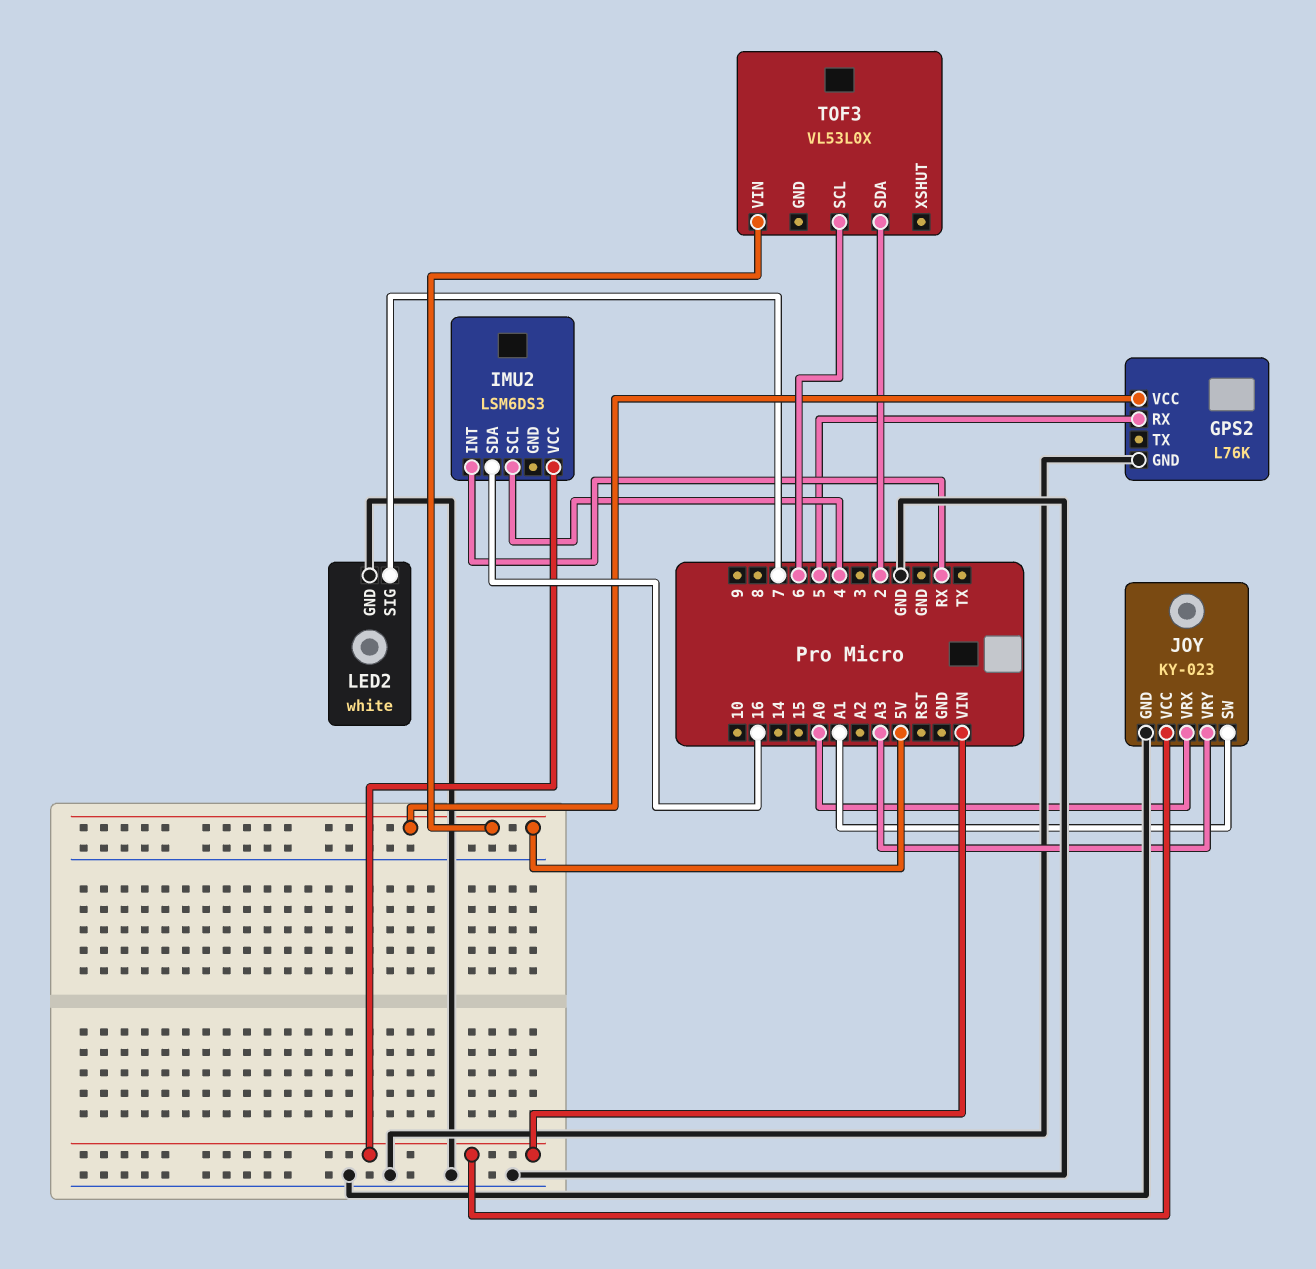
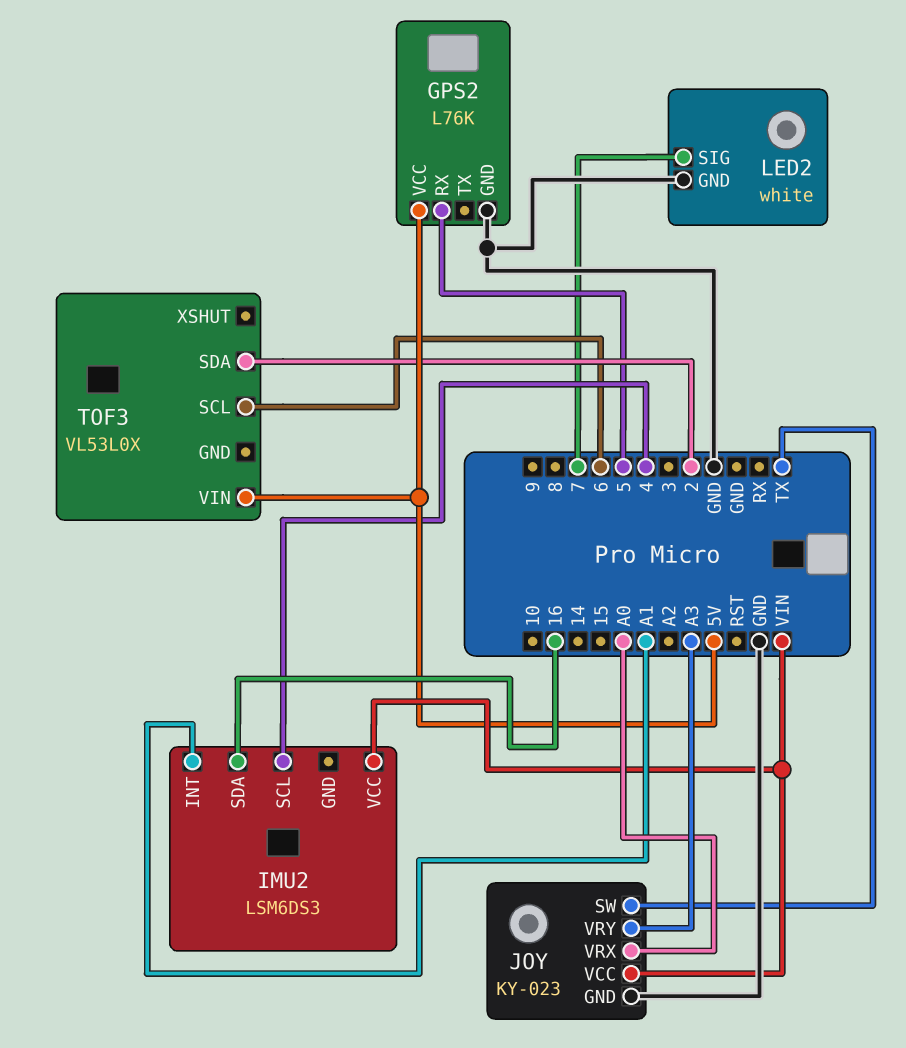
IMU2 pin INT: RX -> A1
JOY pin SW: A1 -> TX

